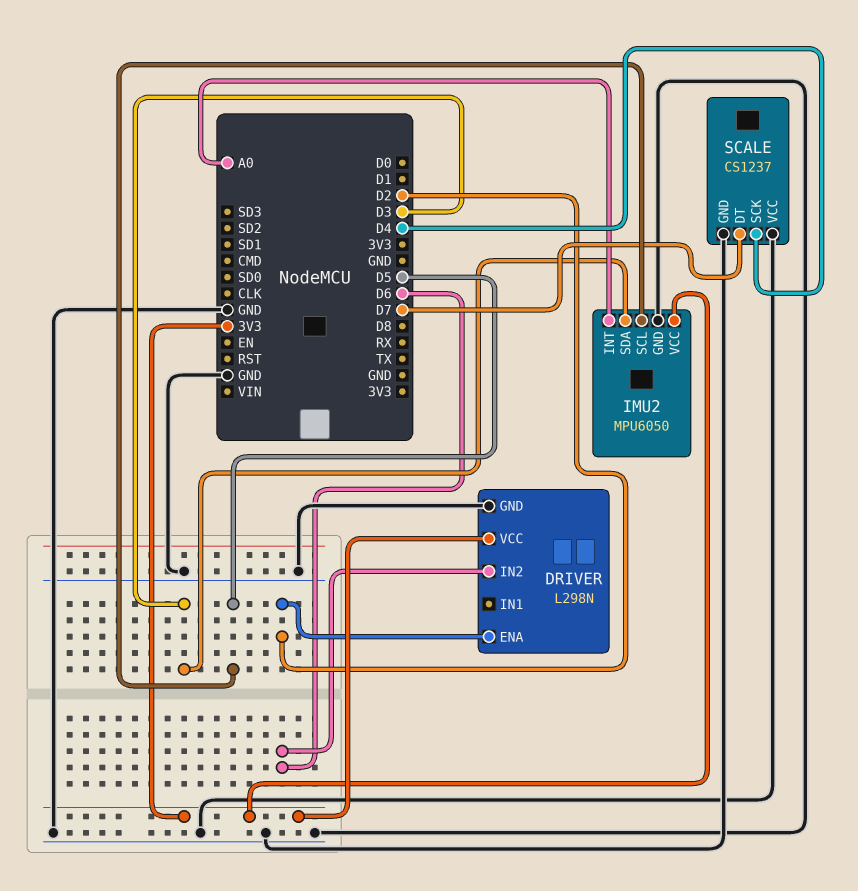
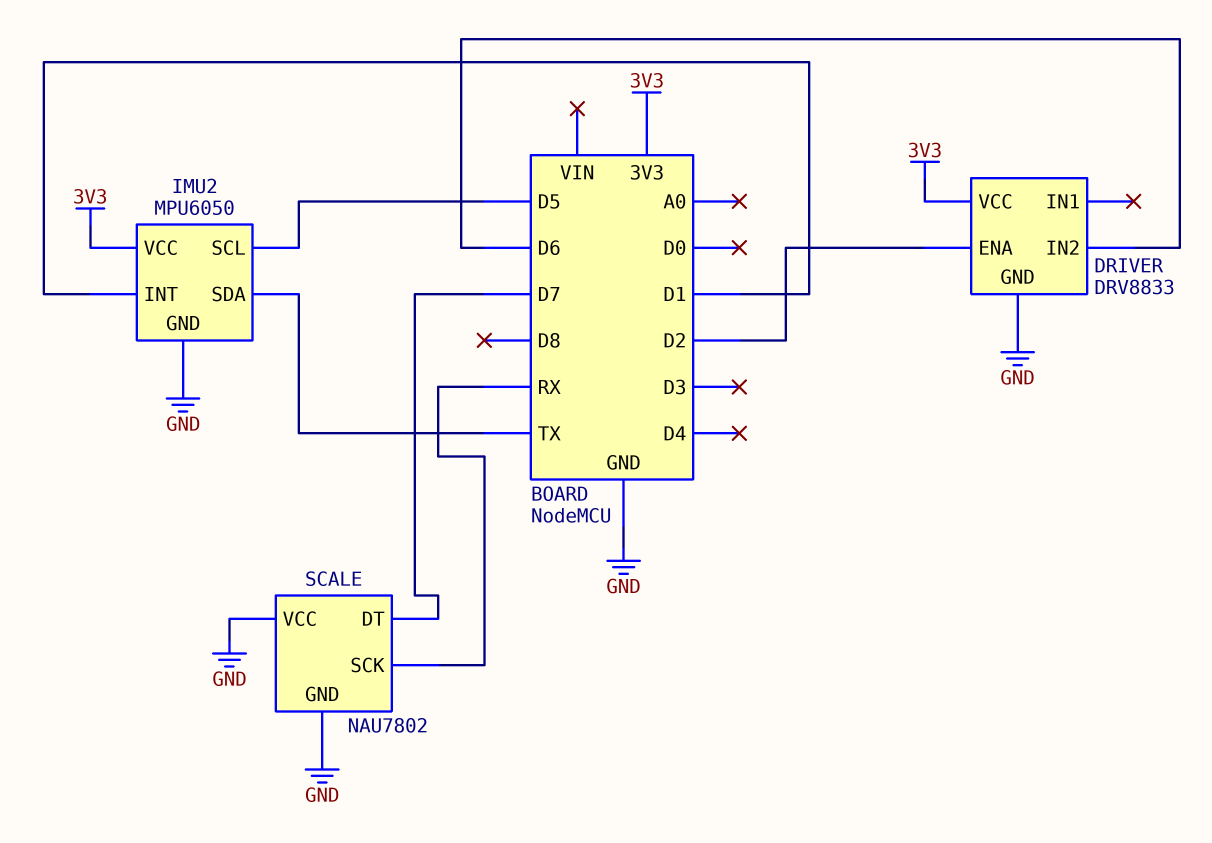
DRIVER: L298N -> DRV8833
IMU2 pin INT: A0 -> D1
IMU2 pin SDA: D3 -> TX
SCALE: CS1237 -> NAU7802
SCALE pin SCK: D4 -> RX

